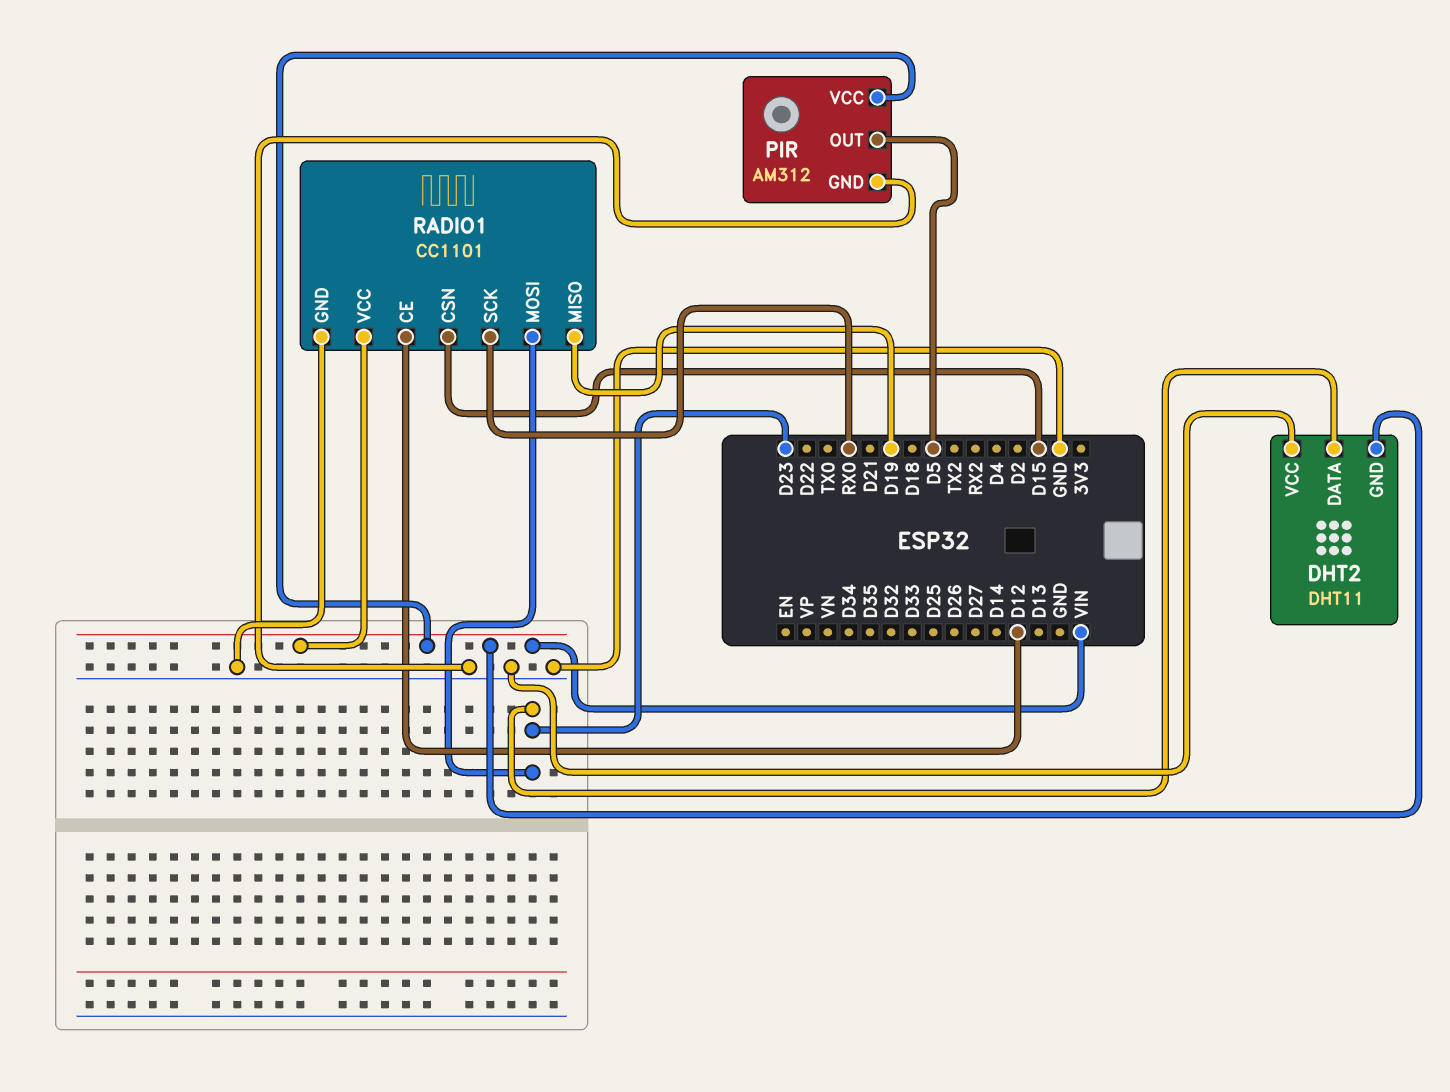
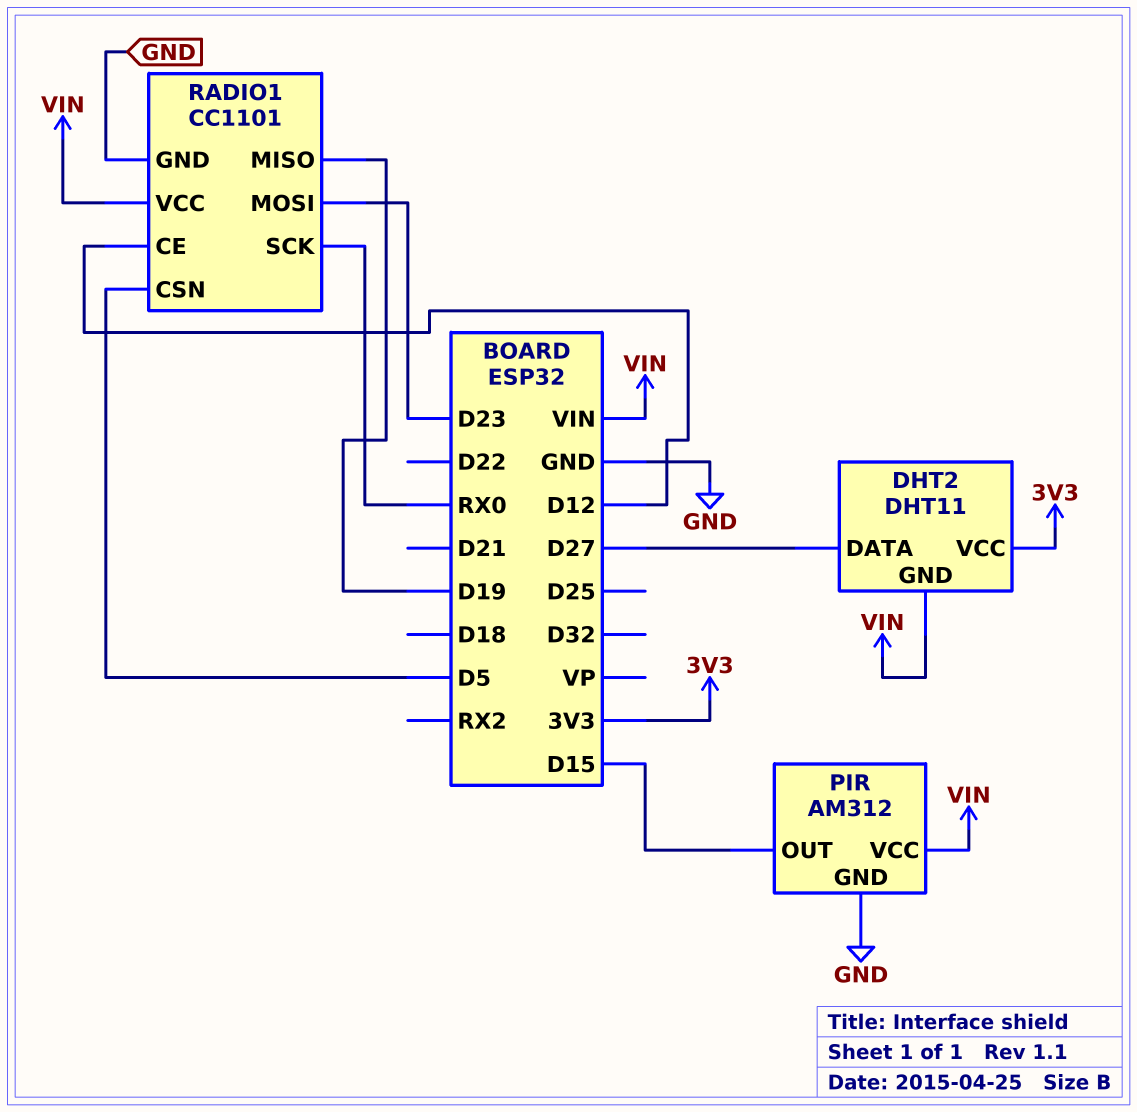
DHT2 pin DATA: D23 -> D27
DHT2 pin VCC: GND -> 3V3
PIR pin OUT: D5 -> D15
RADIO1 pin CSN: D15 -> D5

